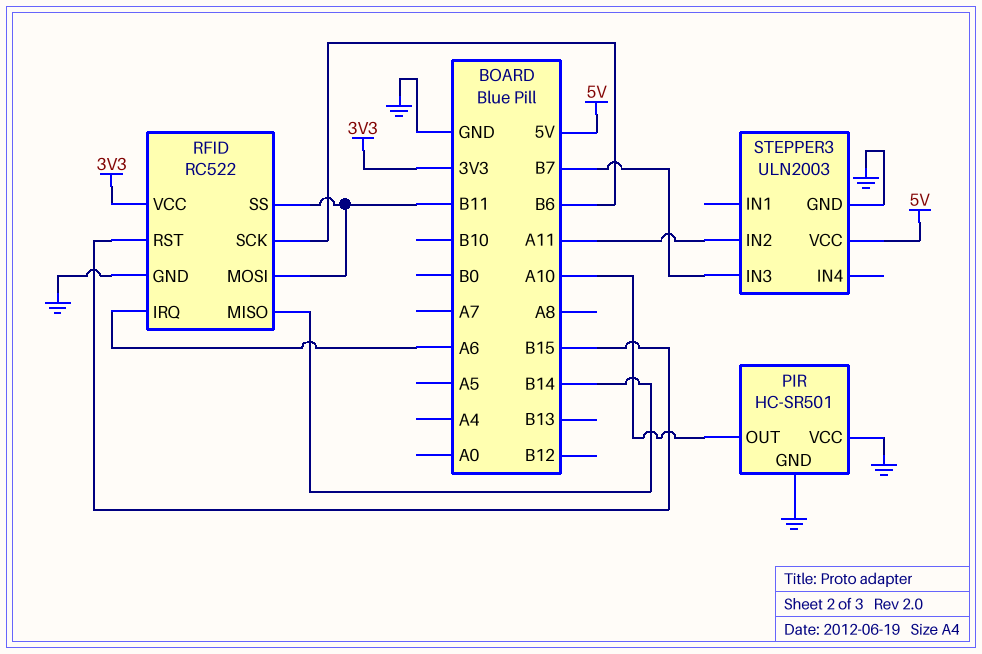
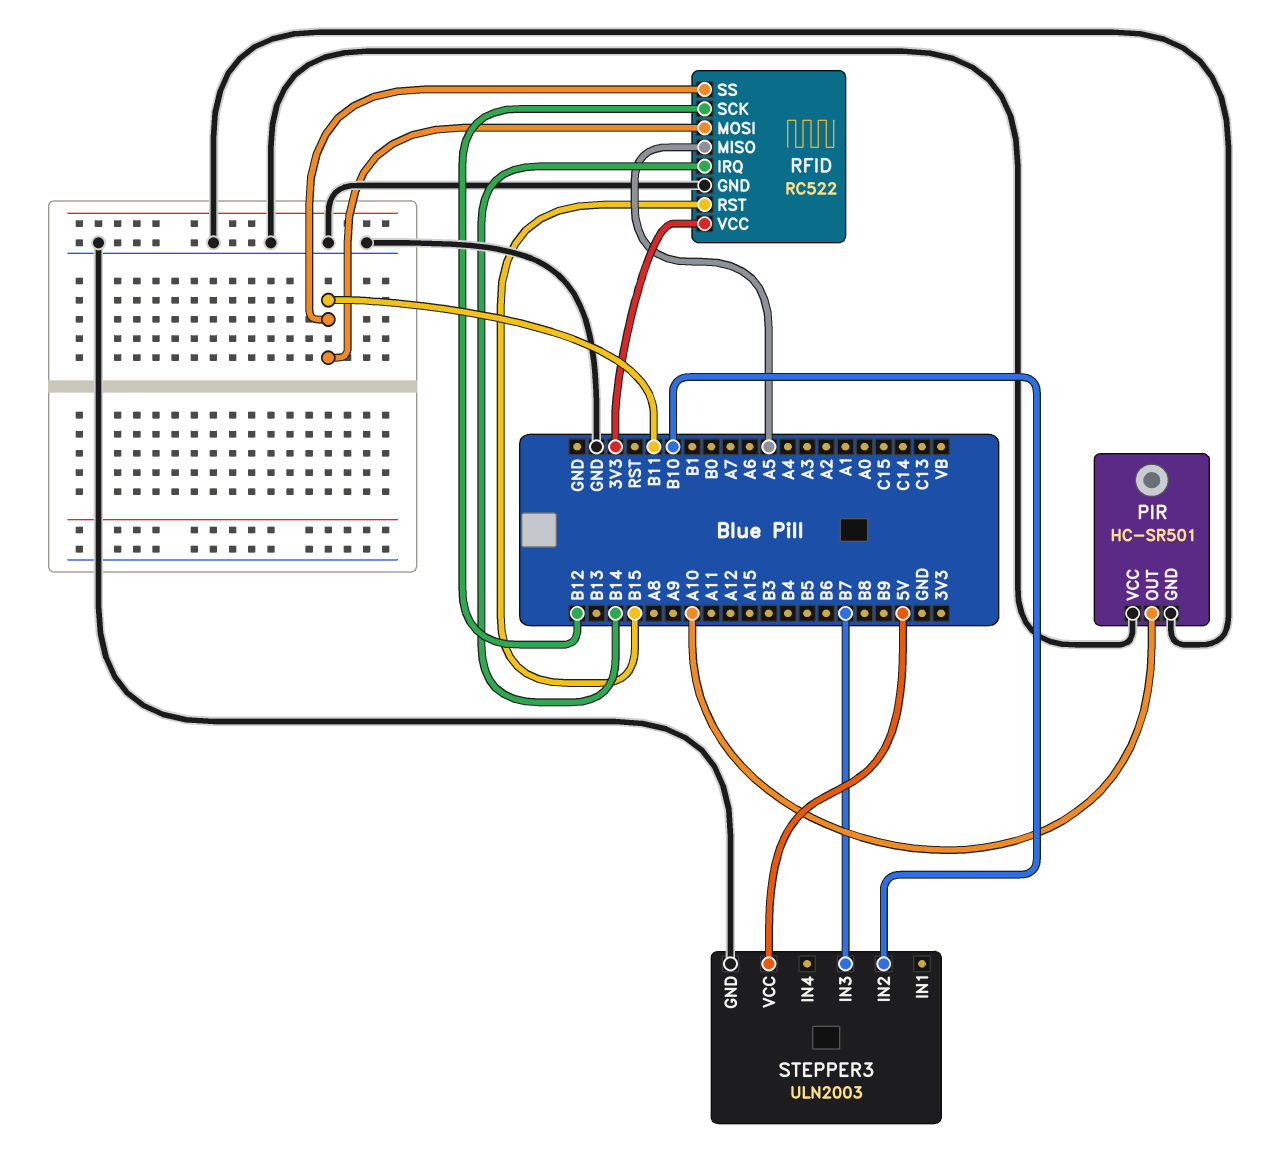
RFID pin IRQ: A6 -> B14
RFID pin MISO: B14 -> A5
RFID pin SCK: B6 -> B12
STEPPER3 pin IN2: A11 -> B10

